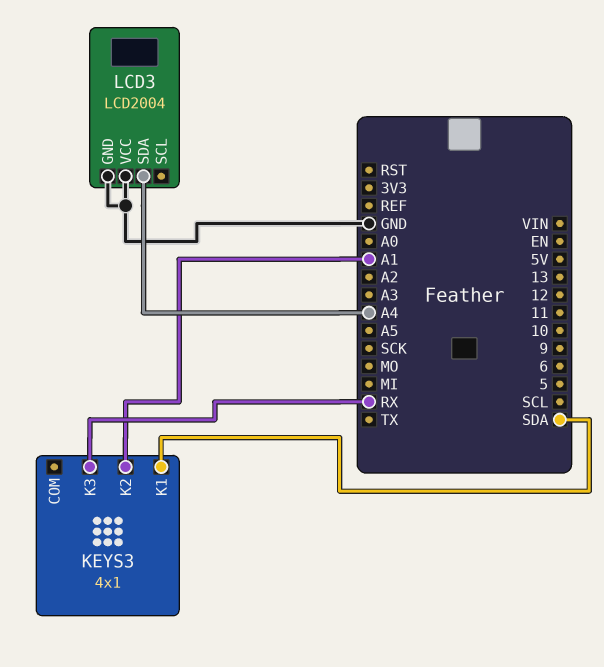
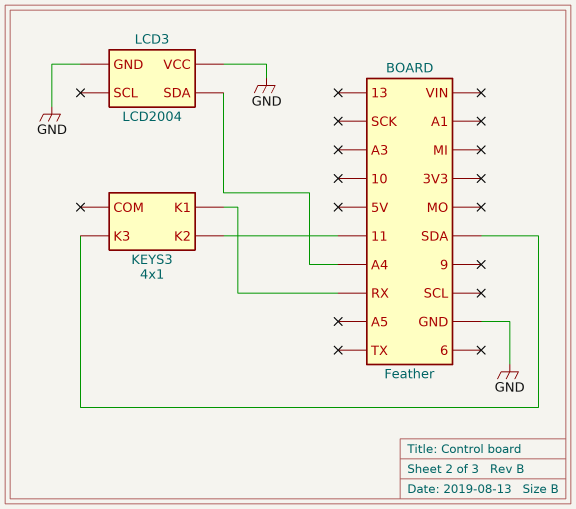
KEYS3 pin K1: SDA -> RX
KEYS3 pin K2: A1 -> 11
KEYS3 pin K3: RX -> SDA

